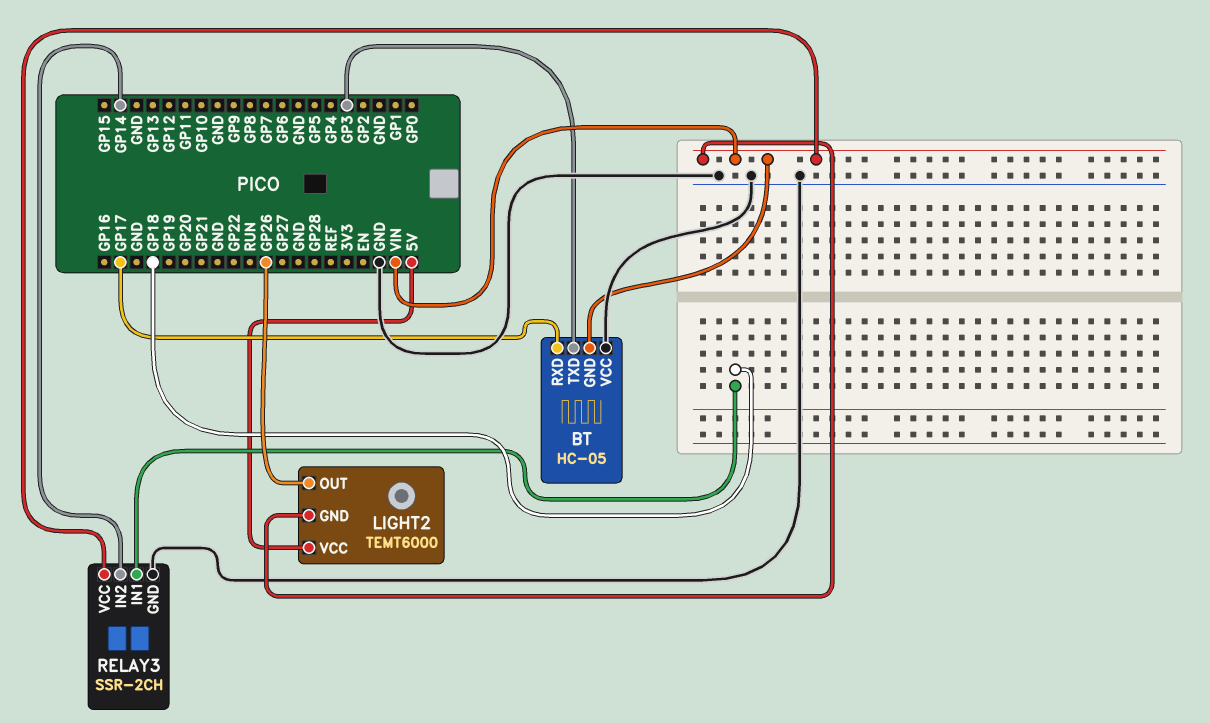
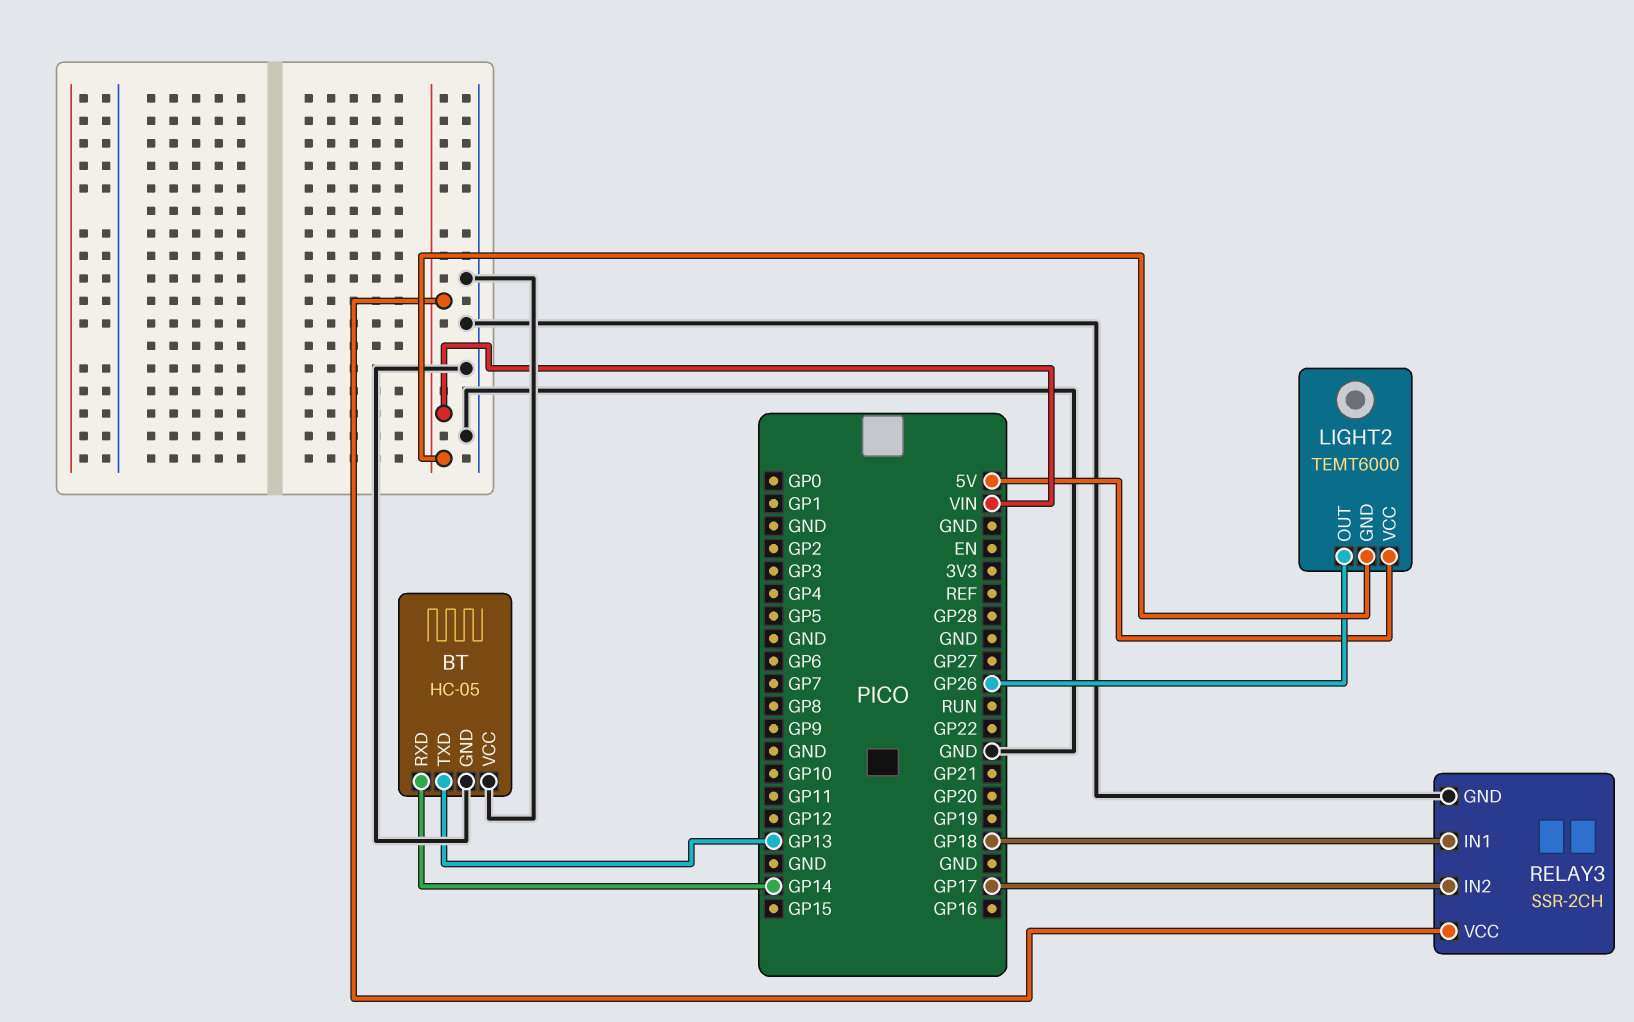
BT pin GND: VIN -> GND
BT pin RXD: GP17 -> GP14
BT pin TXD: GP3 -> GP13
RELAY3 pin IN2: GP14 -> GP17

